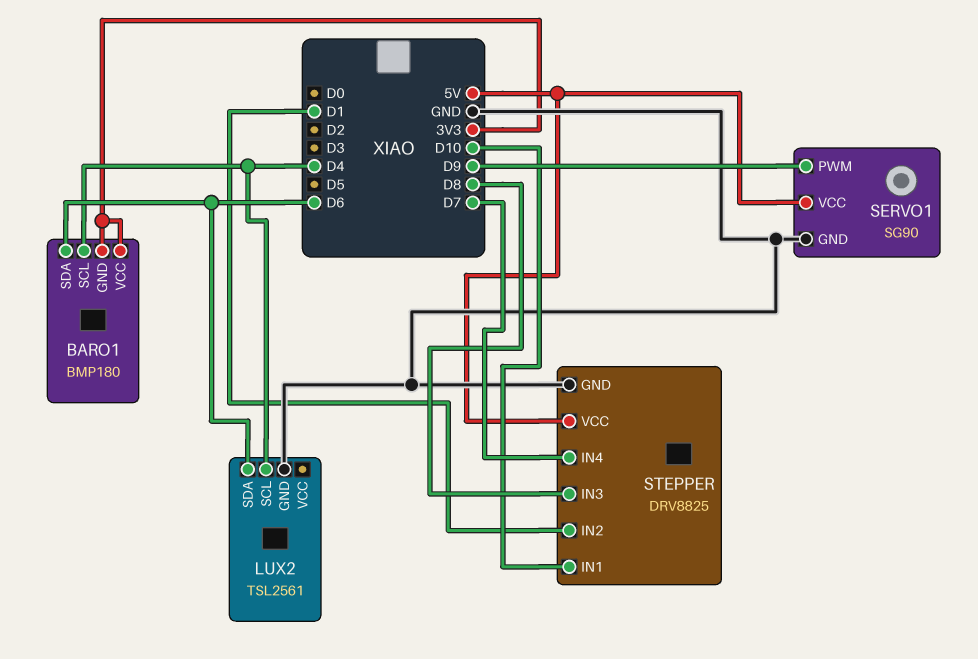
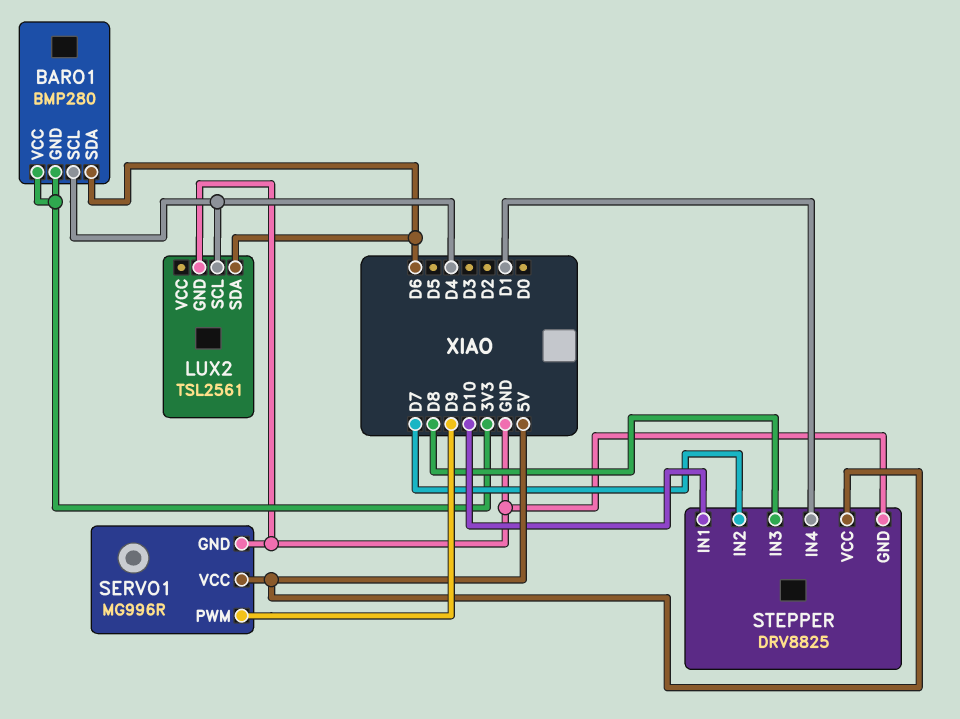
BARO1: BMP180 -> BMP280
SERVO1: SG90 -> MG996R
STEPPER pin IN2: D1 -> D7
STEPPER pin IN4: D7 -> D1

